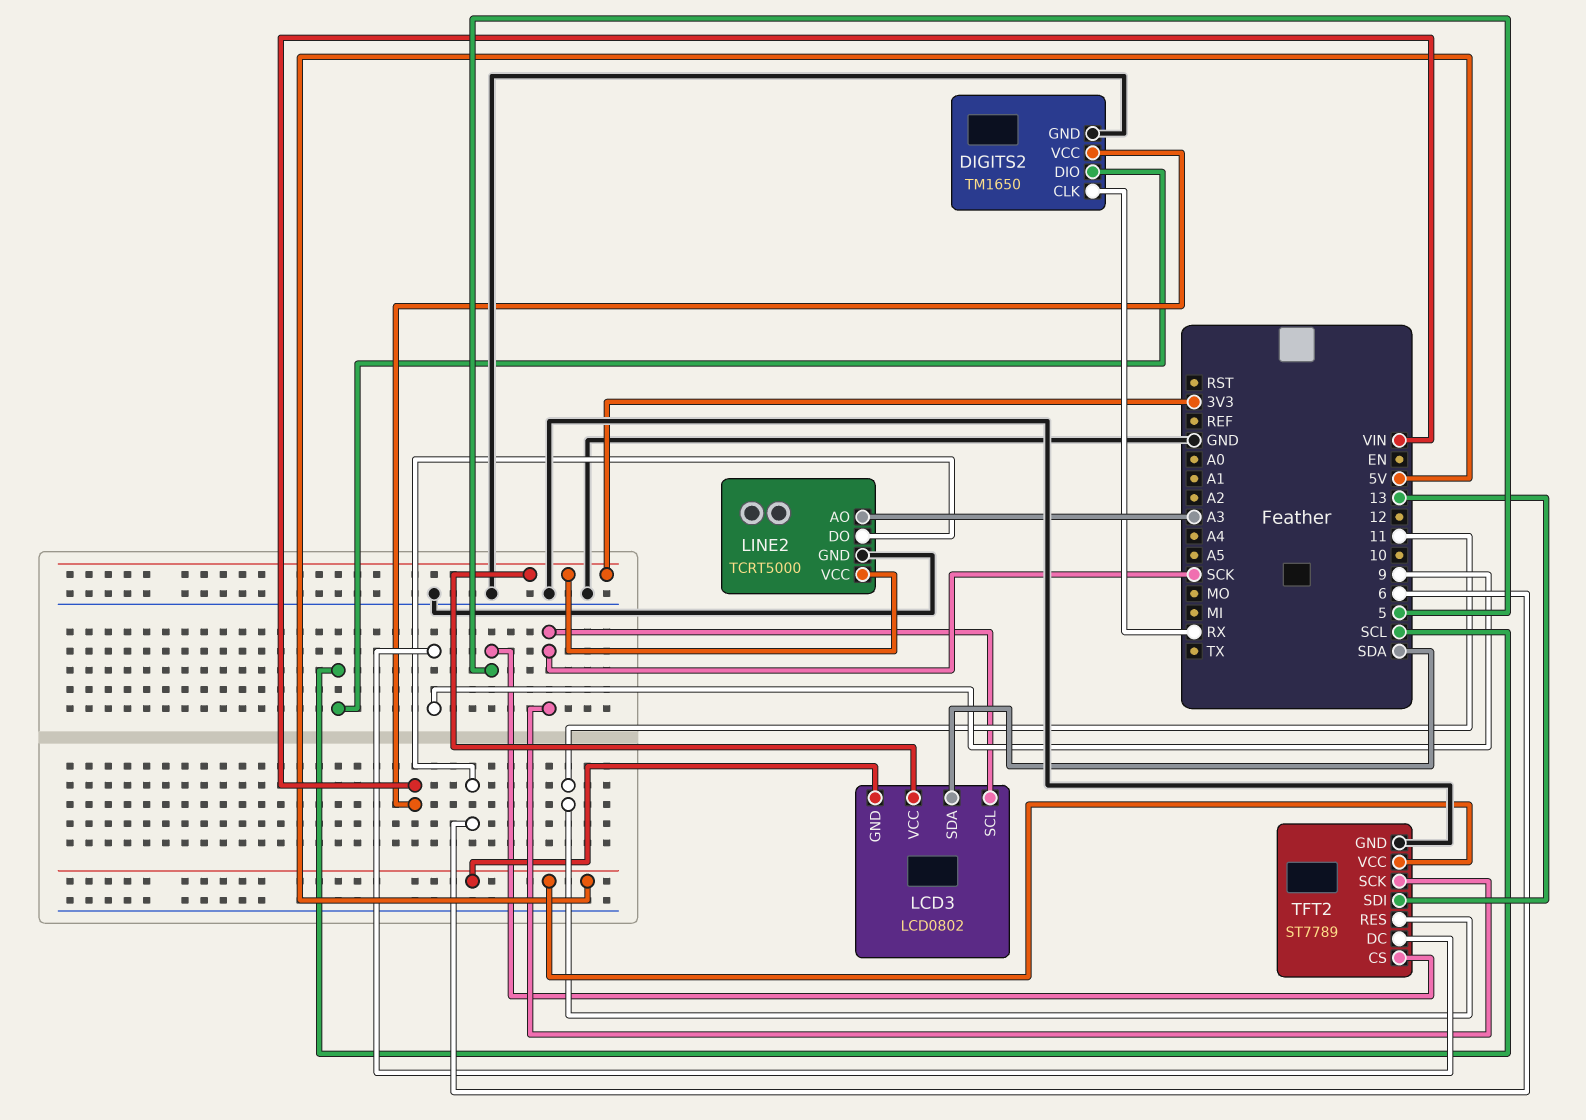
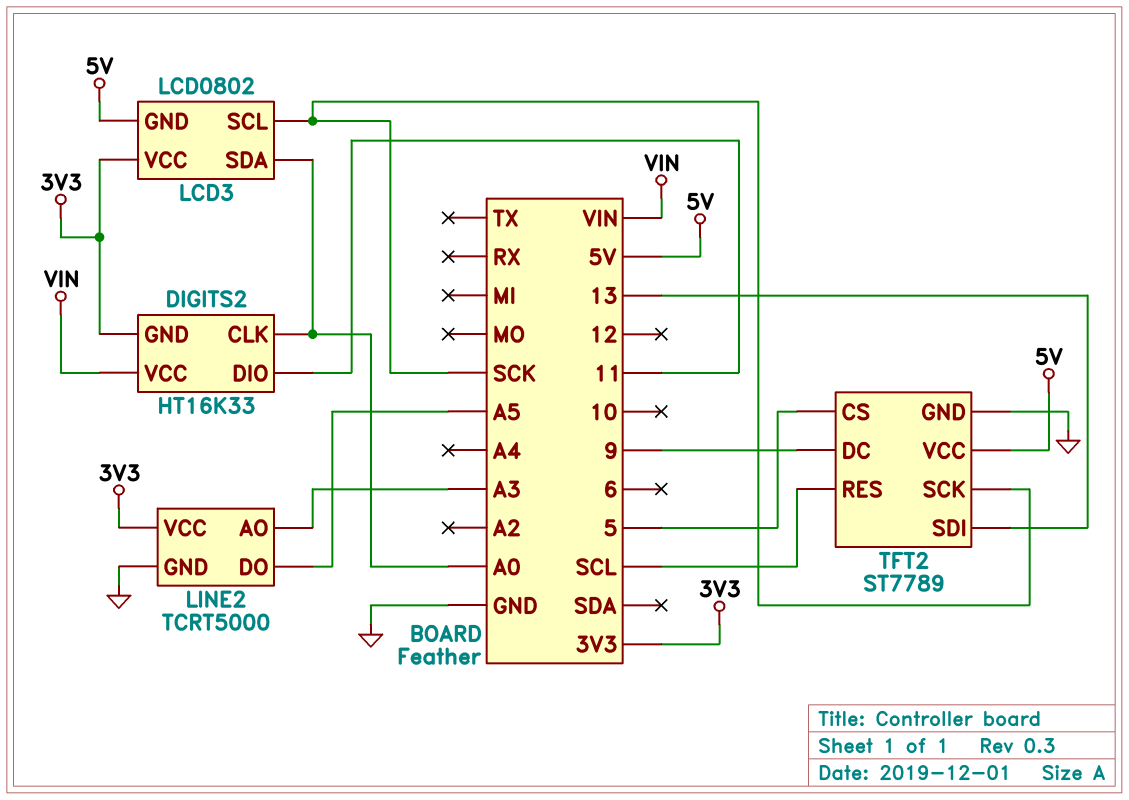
DIGITS2: TM1650 -> HT16K33
DIGITS2 pin CLK: RX -> A0
DIGITS2 pin DIO: SCL -> 11
DIGITS2 pin GND: GND -> 3V3
LCD3 pin SDA: SDA -> A0
LINE2 pin DO: 6 -> A5
TFT2 pin RES: 11 -> SCL

